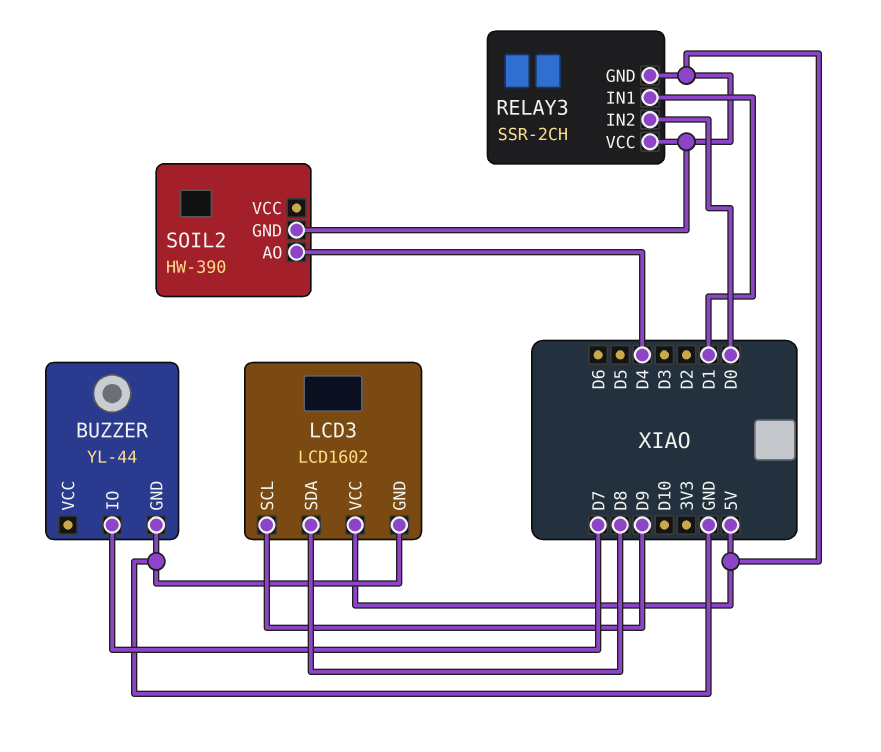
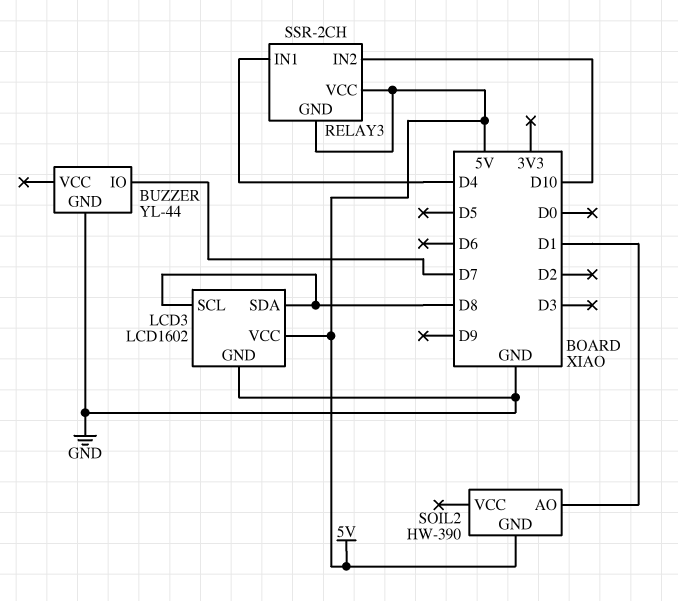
LCD3 pin SCL: D9 -> D8
RELAY3 pin IN1: D1 -> D4
RELAY3 pin IN2: D0 -> D10
SOIL2 pin AO: D4 -> D1

